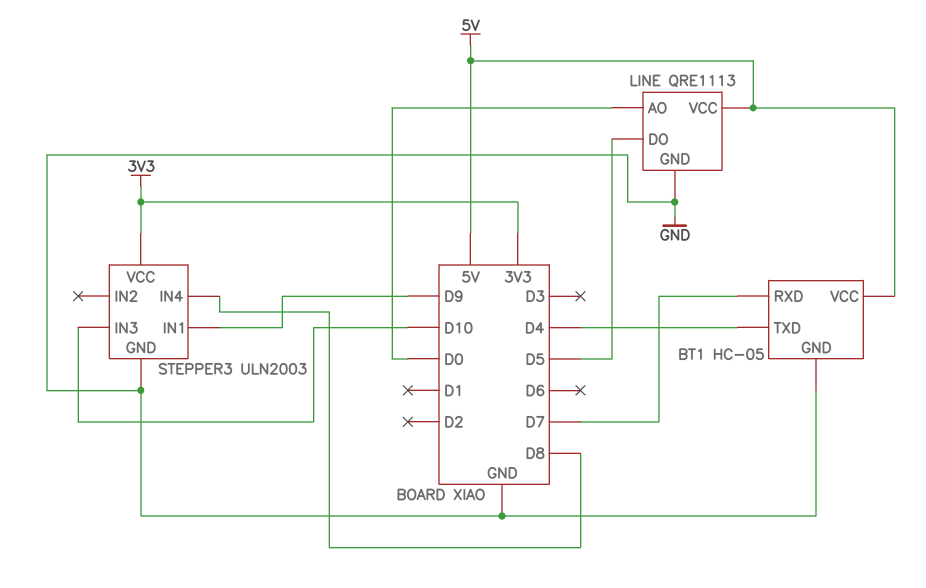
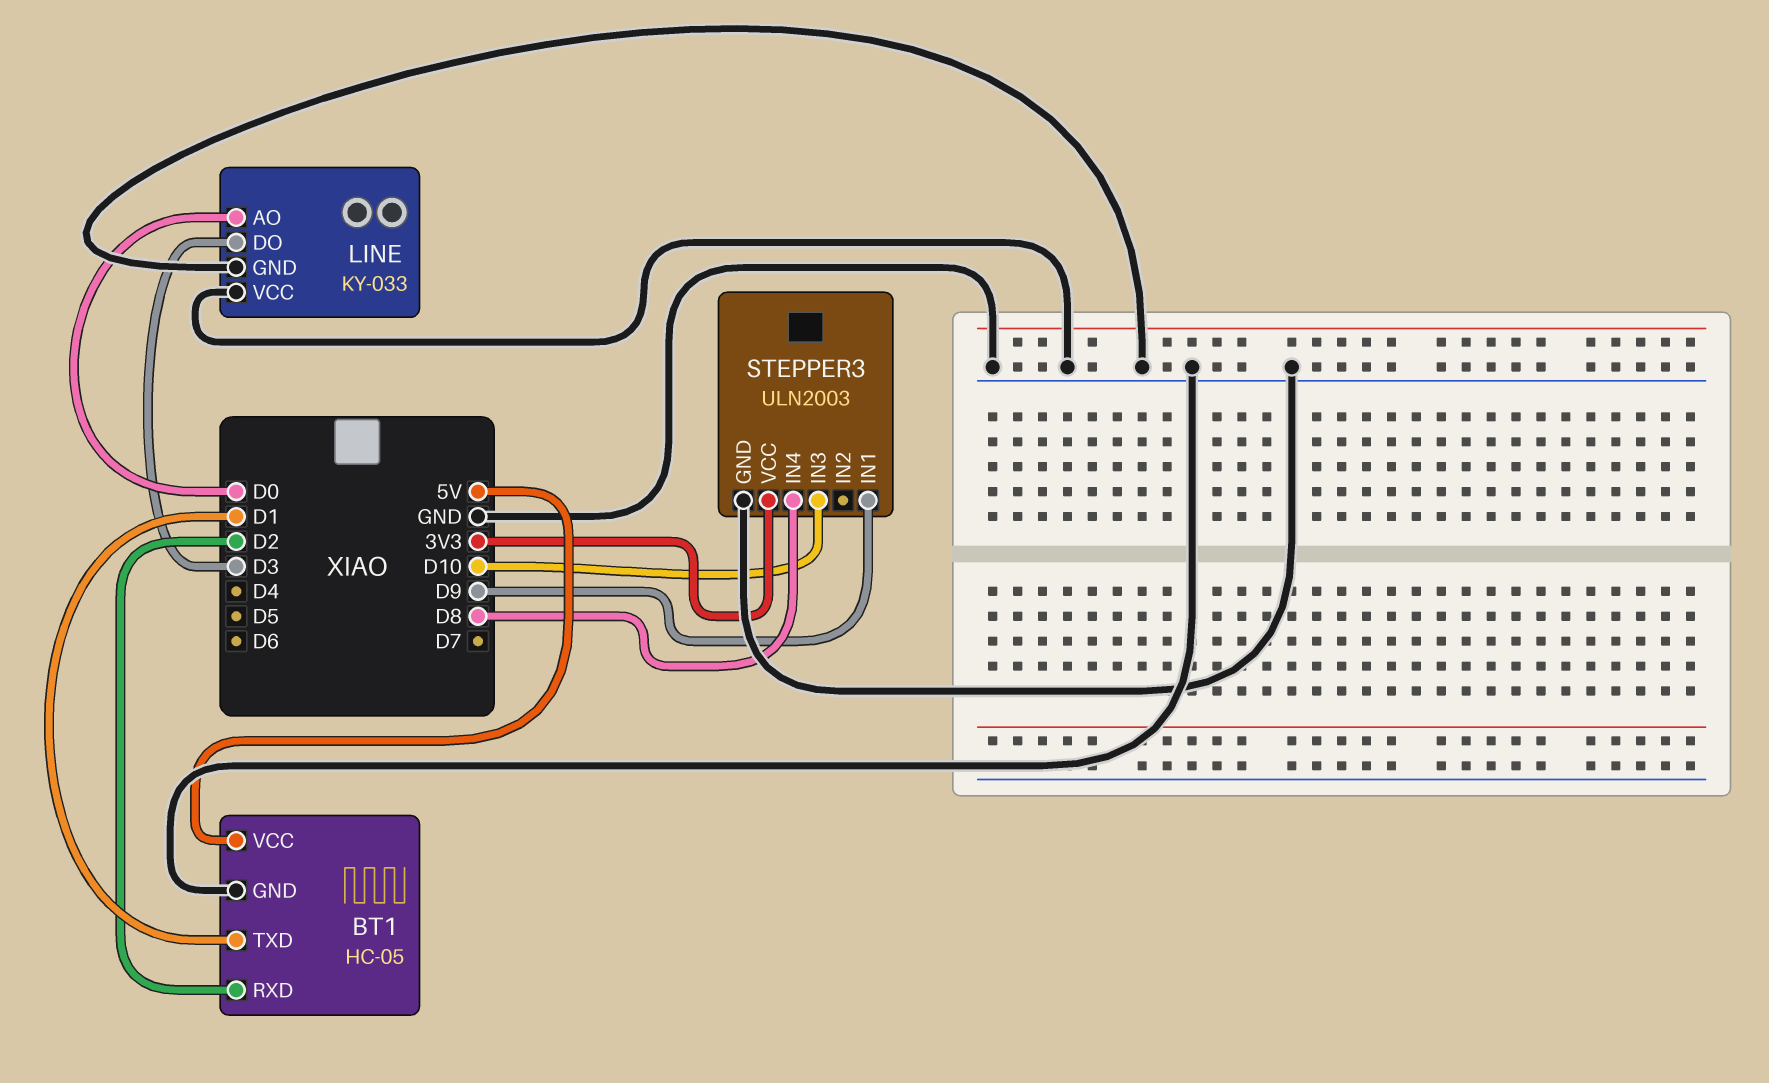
BT1 pin RXD: D7 -> D2
BT1 pin TXD: D4 -> D1
LINE: QRE1113 -> KY-033
LINE pin DO: D5 -> D3
LINE pin VCC: 5V -> GND

